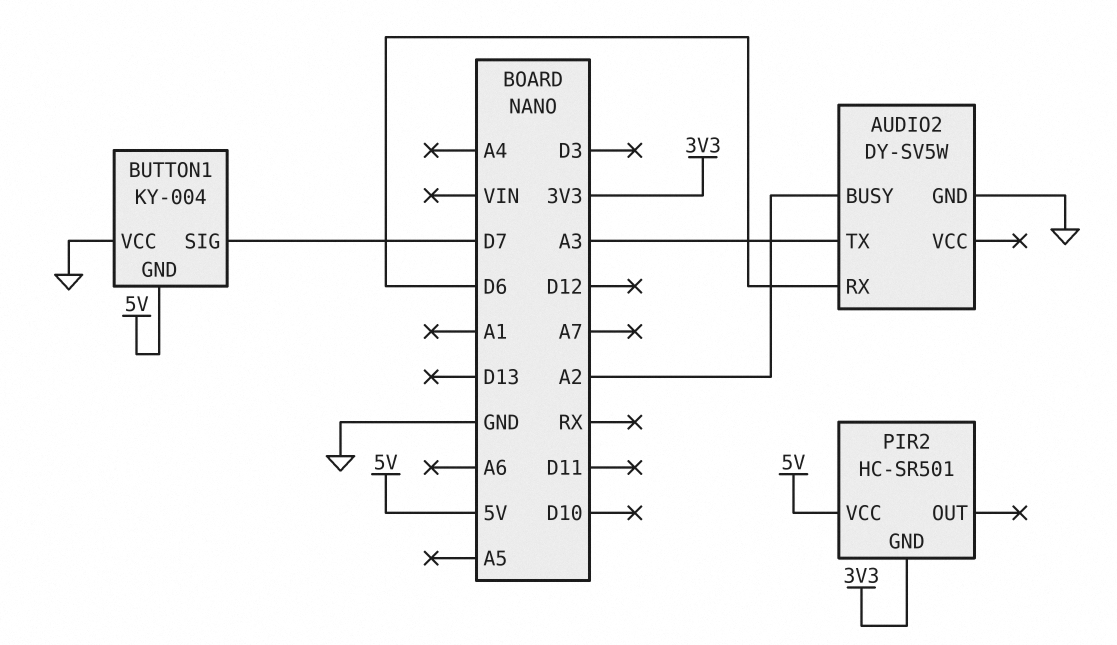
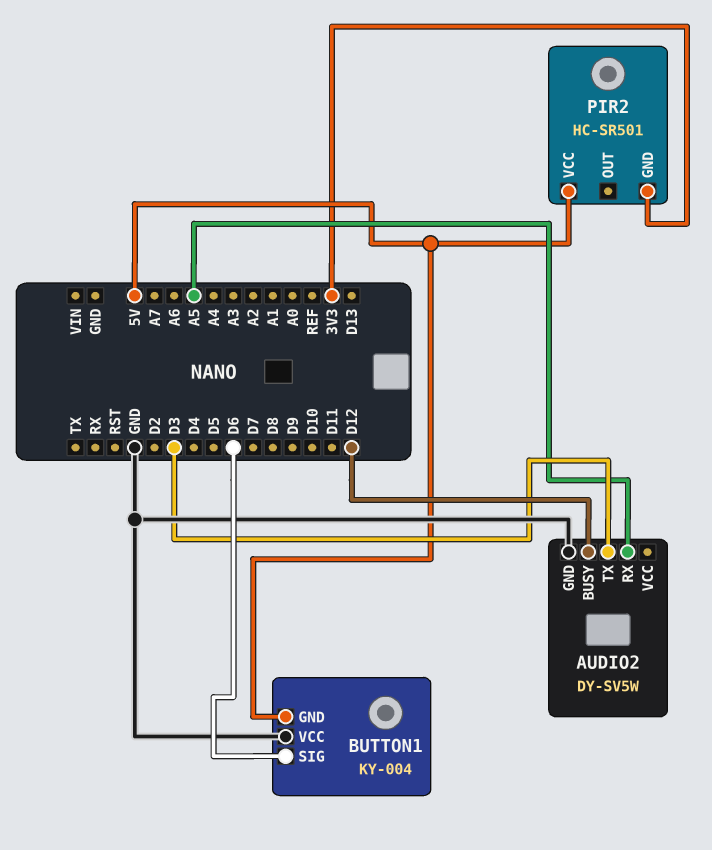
AUDIO2 pin BUSY: A2 -> D12
AUDIO2 pin RX: D6 -> A5
AUDIO2 pin TX: A3 -> D3
BUTTON1 pin SIG: D7 -> D6

